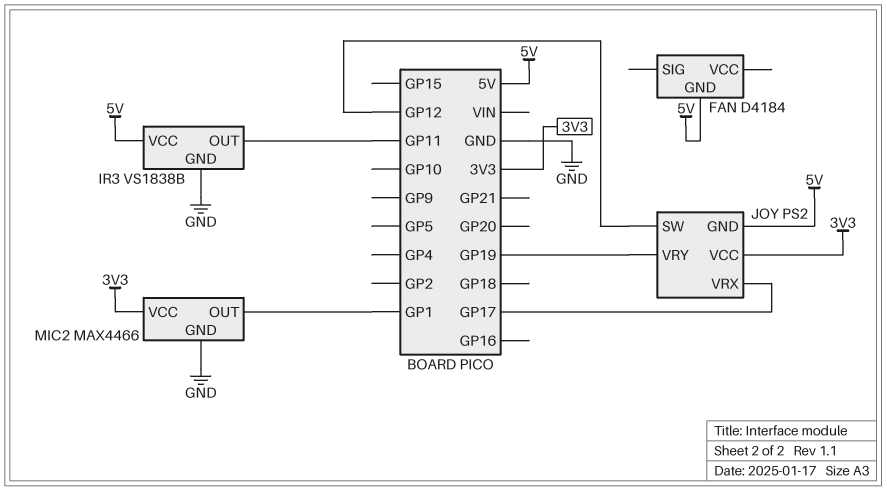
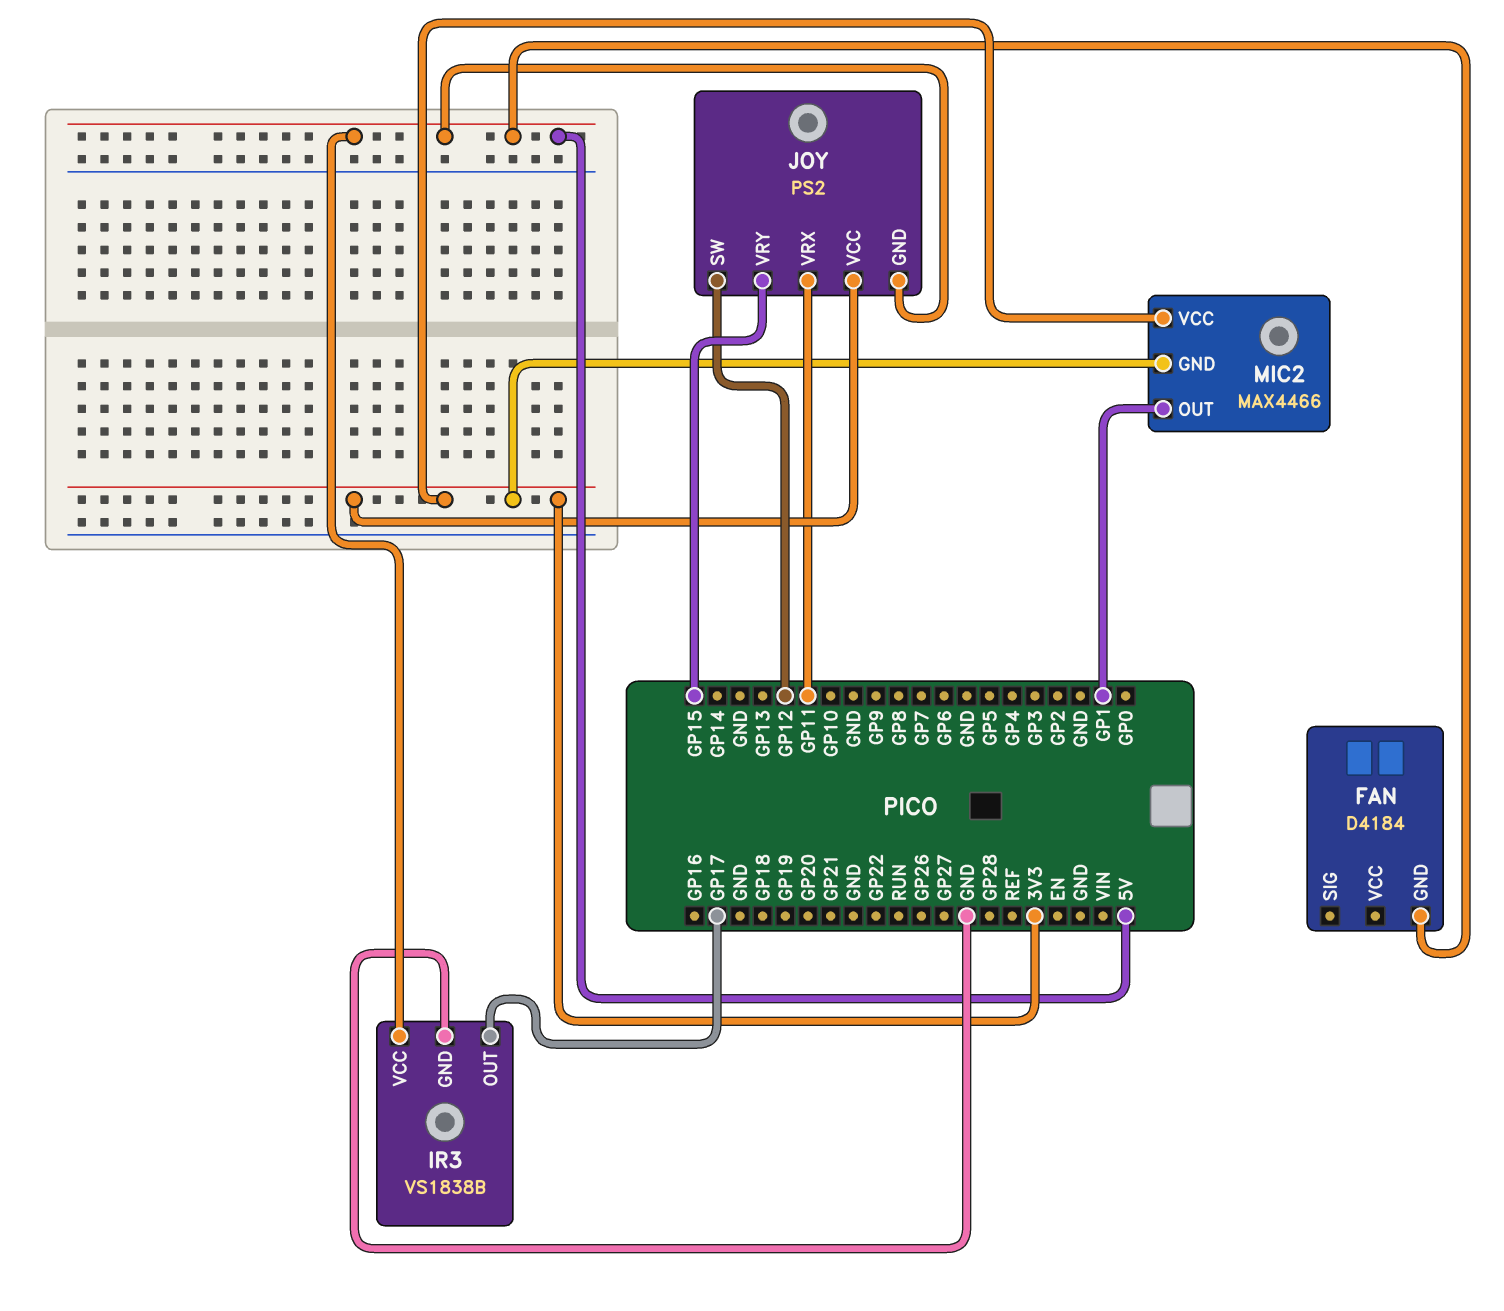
IR3 pin OUT: GP11 -> GP17
JOY pin VRX: GP17 -> GP11
JOY pin VRY: GP19 -> GP15
MIC2 pin GND: GND -> 3V3

